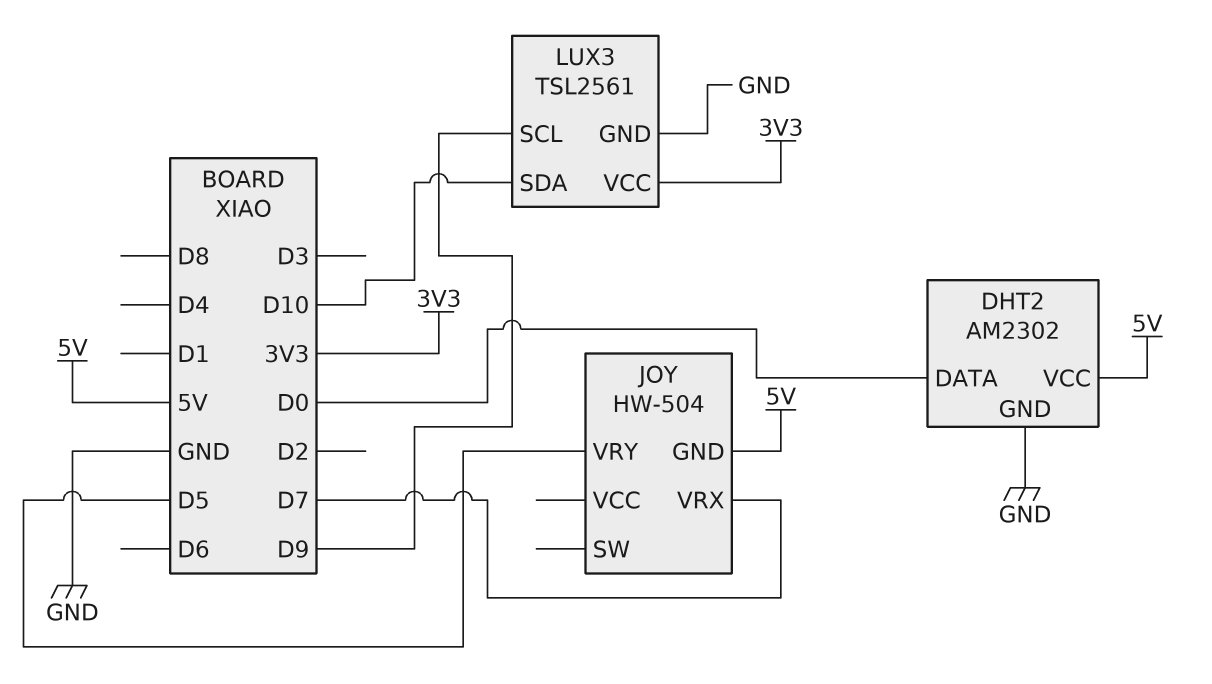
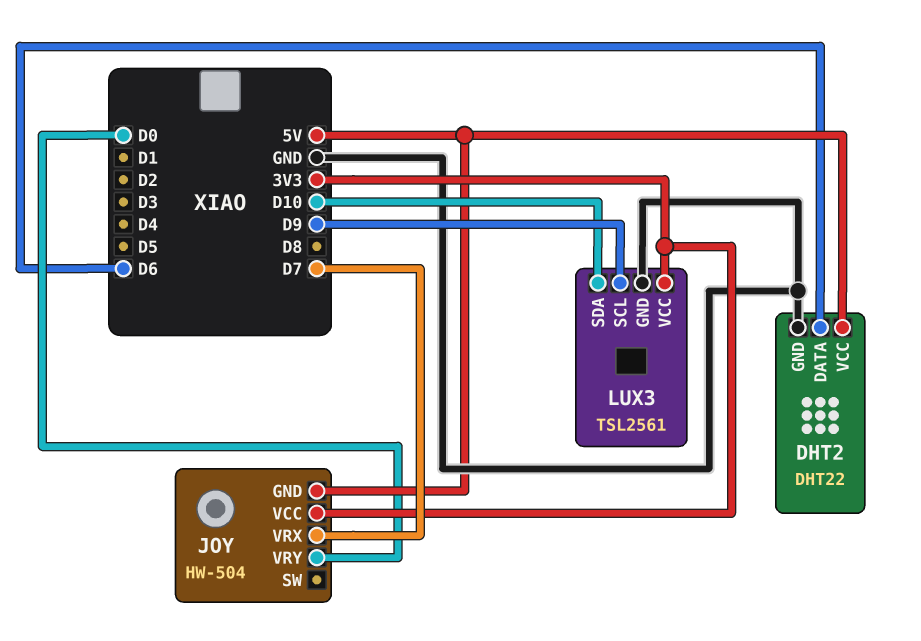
DHT2: AM2302 -> DHT22
DHT2 pin DATA: D0 -> D6
JOY pin VCC: none -> 3V3
JOY pin VRY: D5 -> D0

